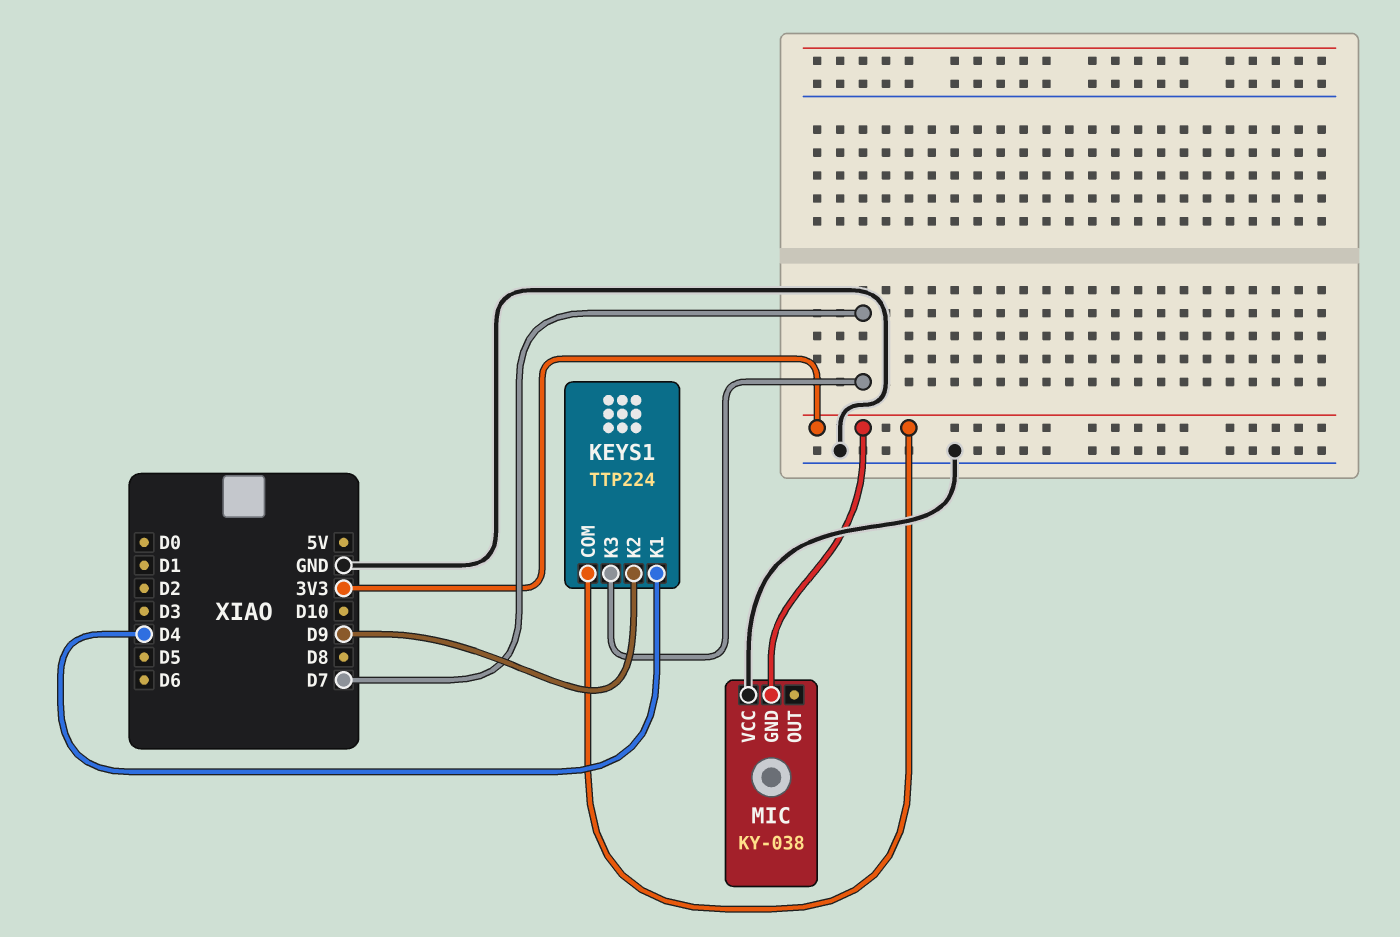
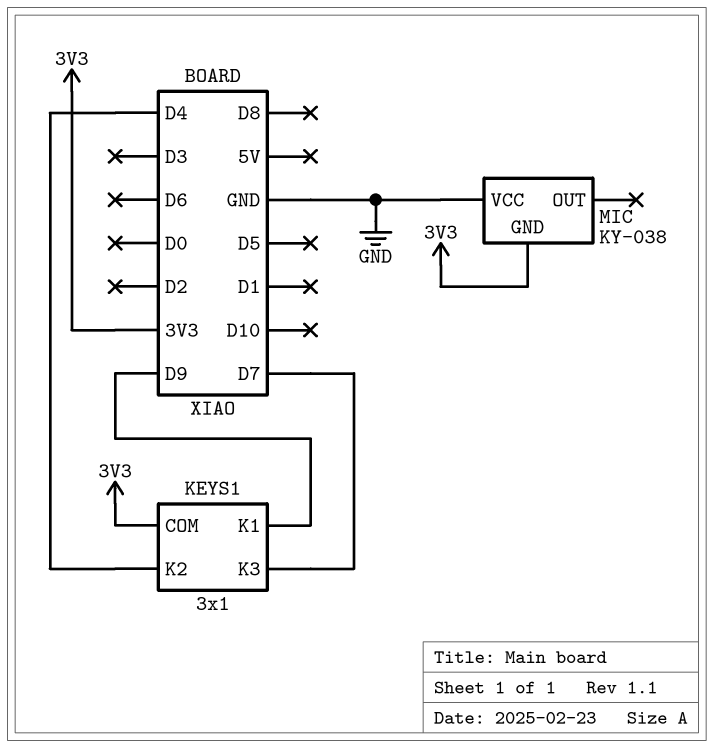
KEYS1: TTP224 -> 3x1
KEYS1 pin K1: D4 -> D9
KEYS1 pin K2: D9 -> D4

